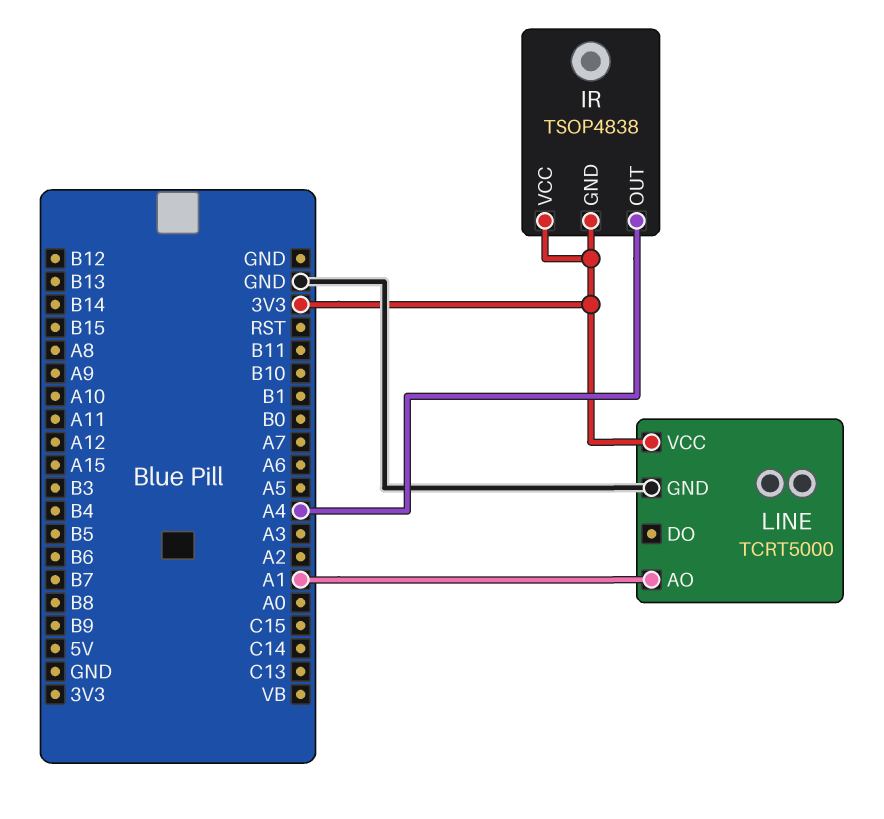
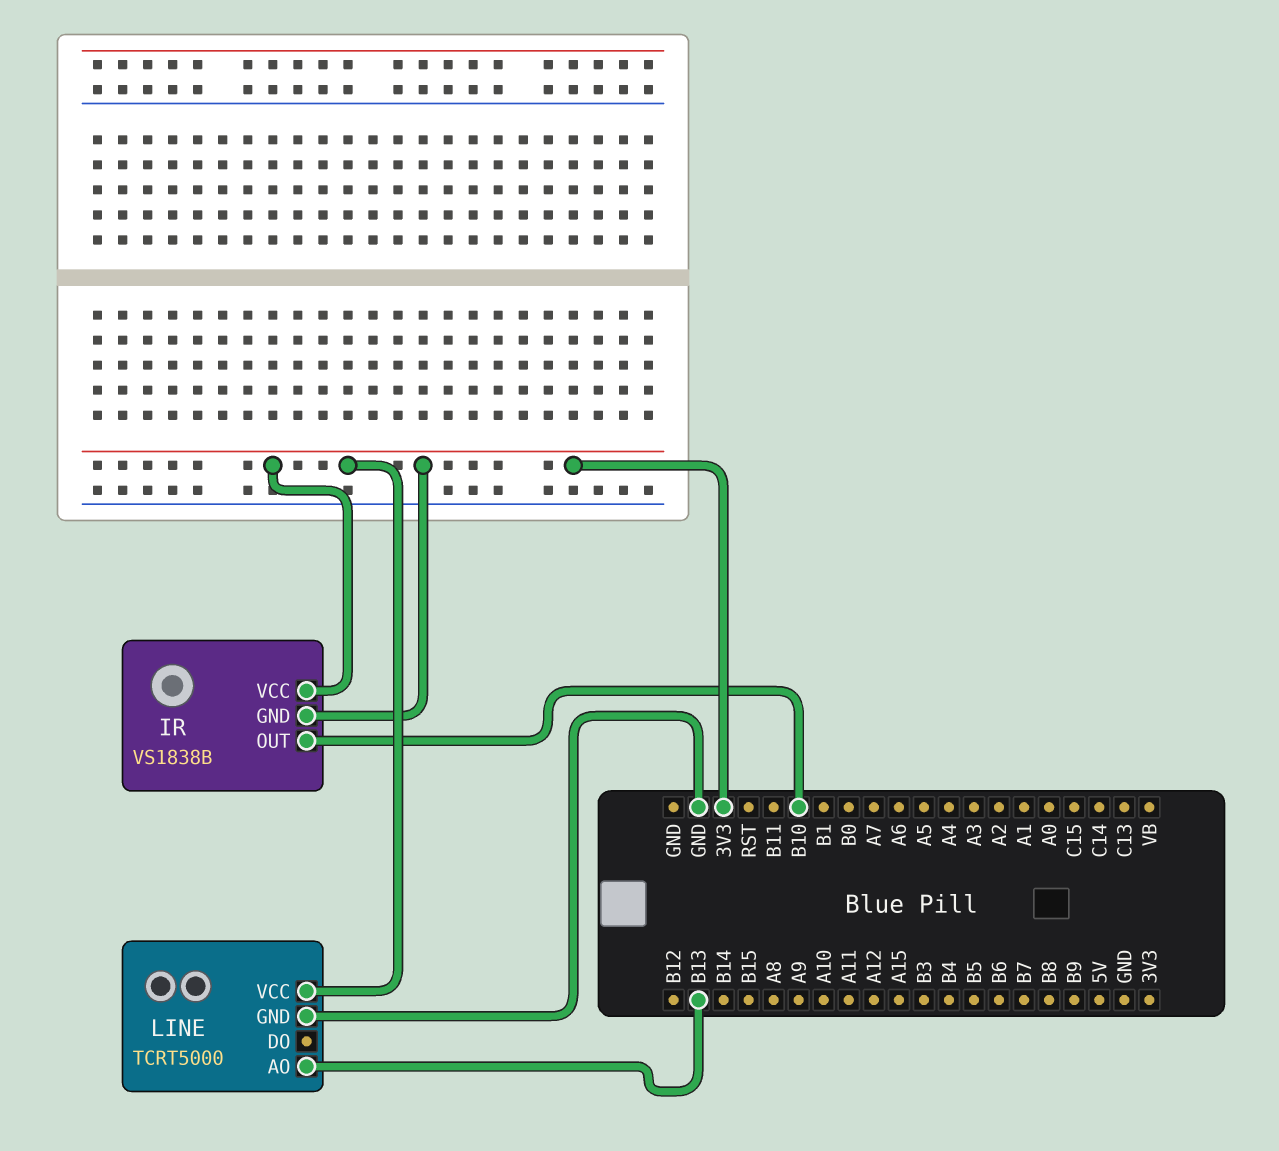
IR: TSOP4838 -> VS1838B
IR pin OUT: A4 -> B10
LINE pin AO: A1 -> B13

